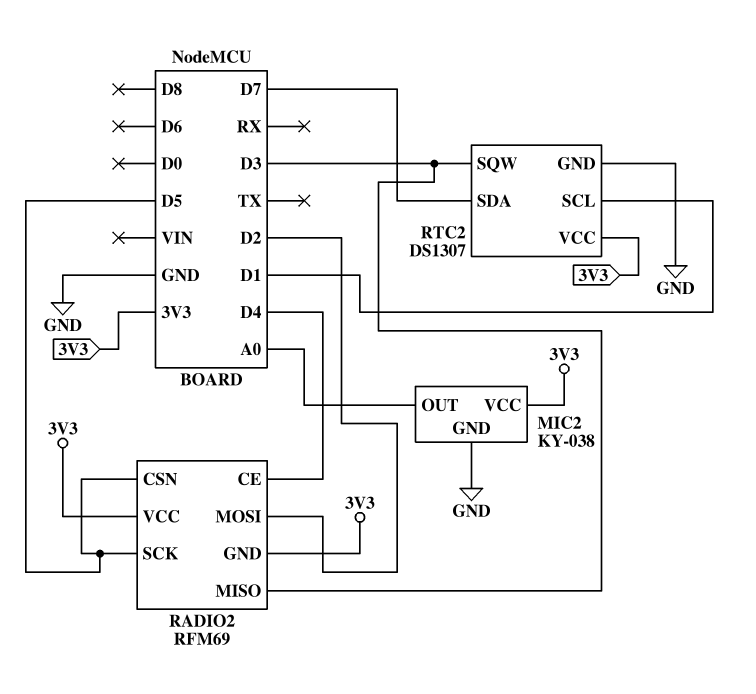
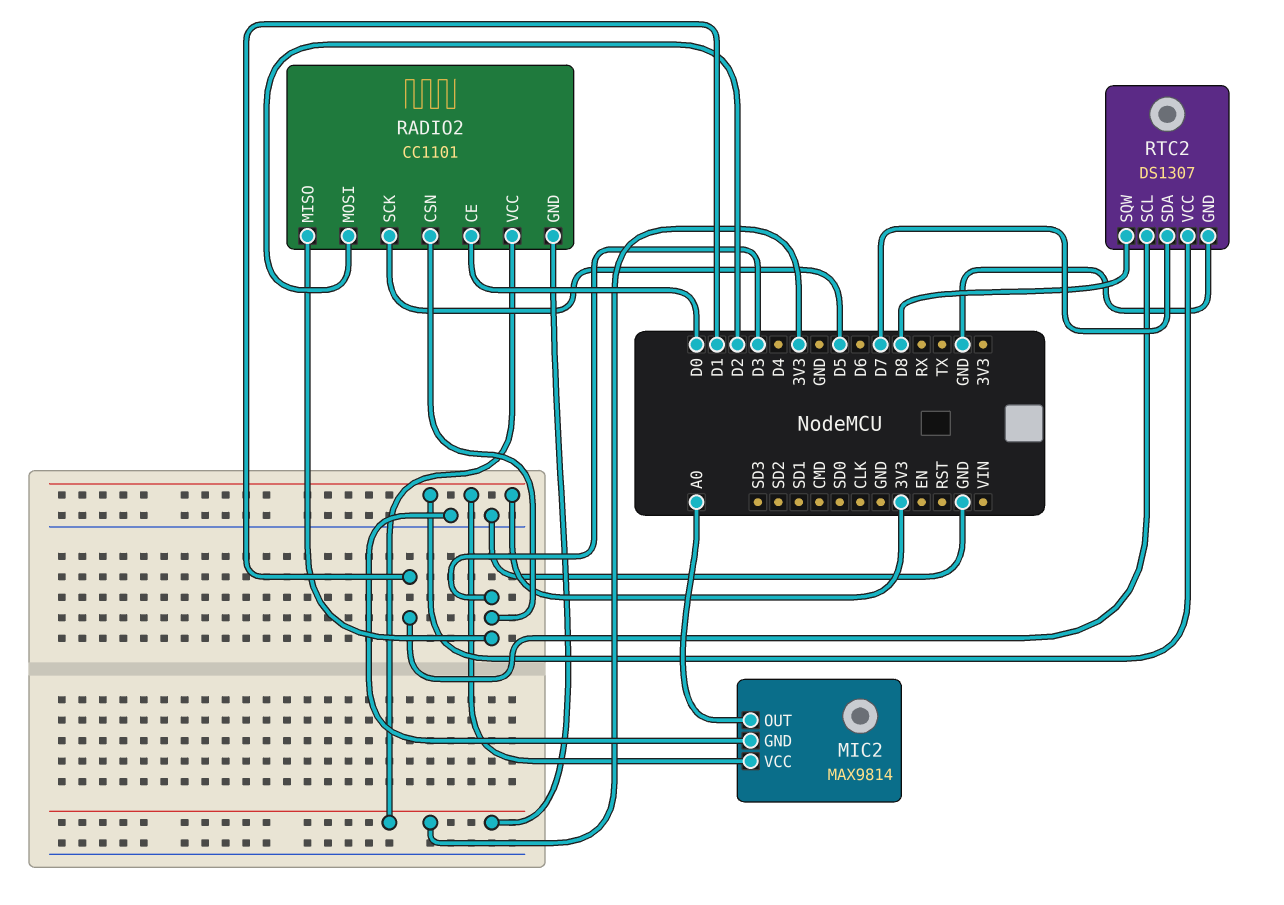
MIC2: KY-038 -> MAX9814
RADIO2: RFM69 -> CC1101
RADIO2 pin CE: D4 -> D0
RADIO2 pin CSN: D5 -> D3
RTC2 pin SQW: D3 -> D8

